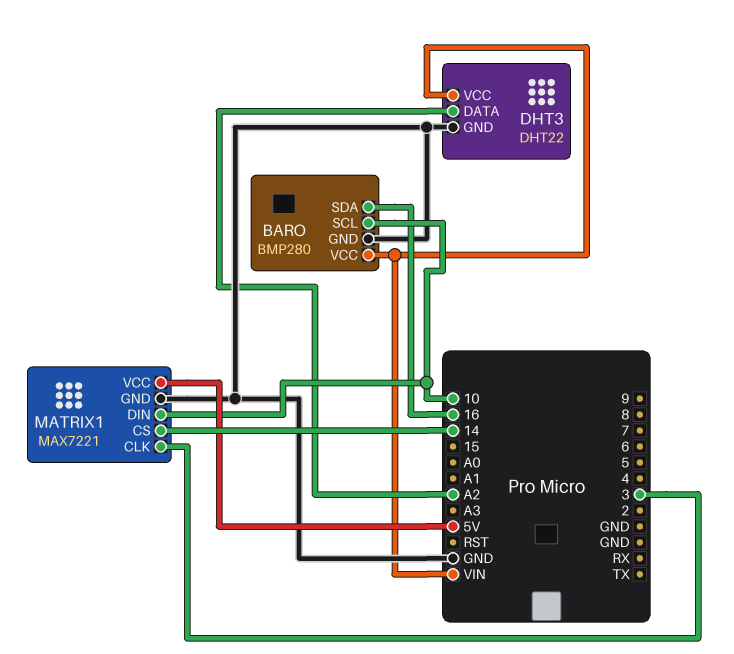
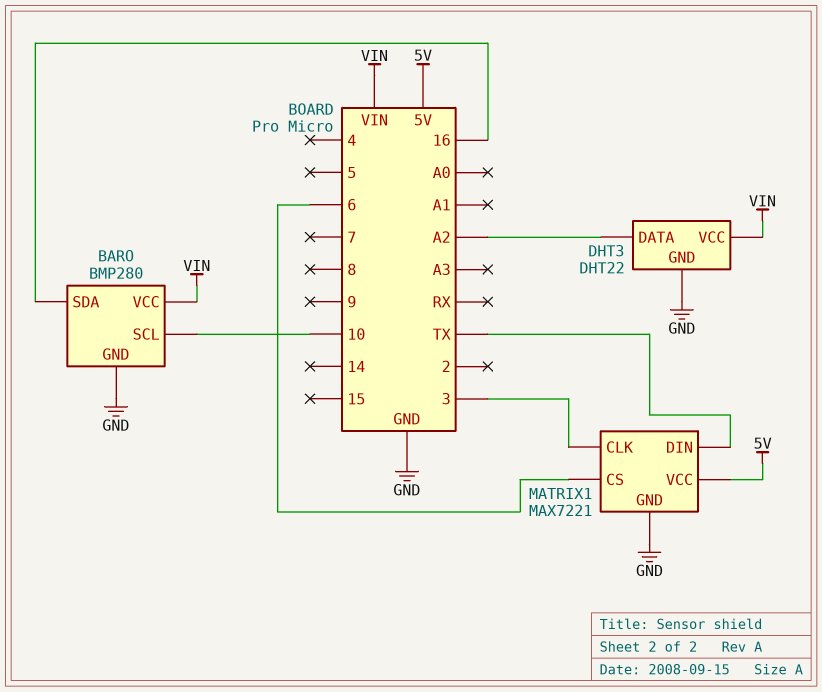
MATRIX1 pin CS: 14 -> 6
MATRIX1 pin DIN: 10 -> TX

